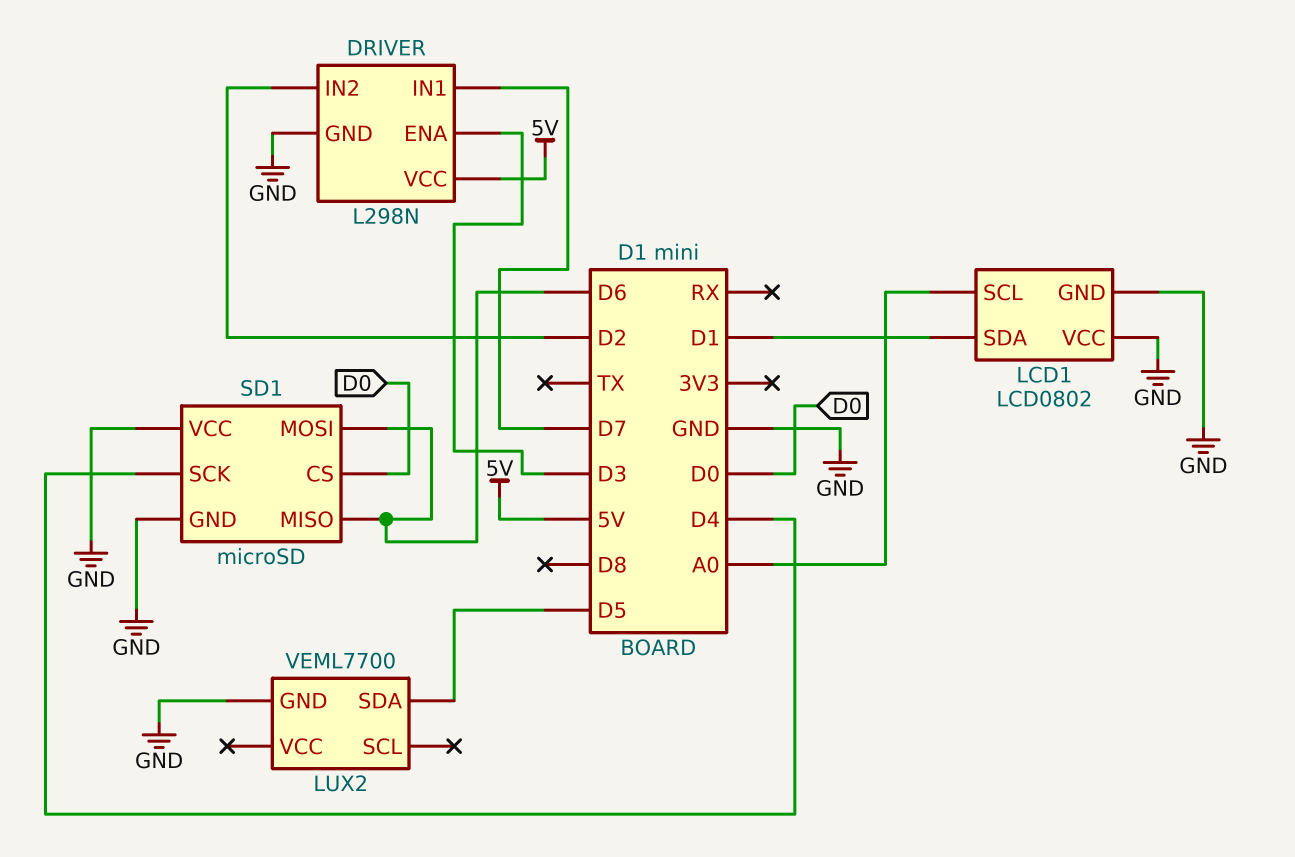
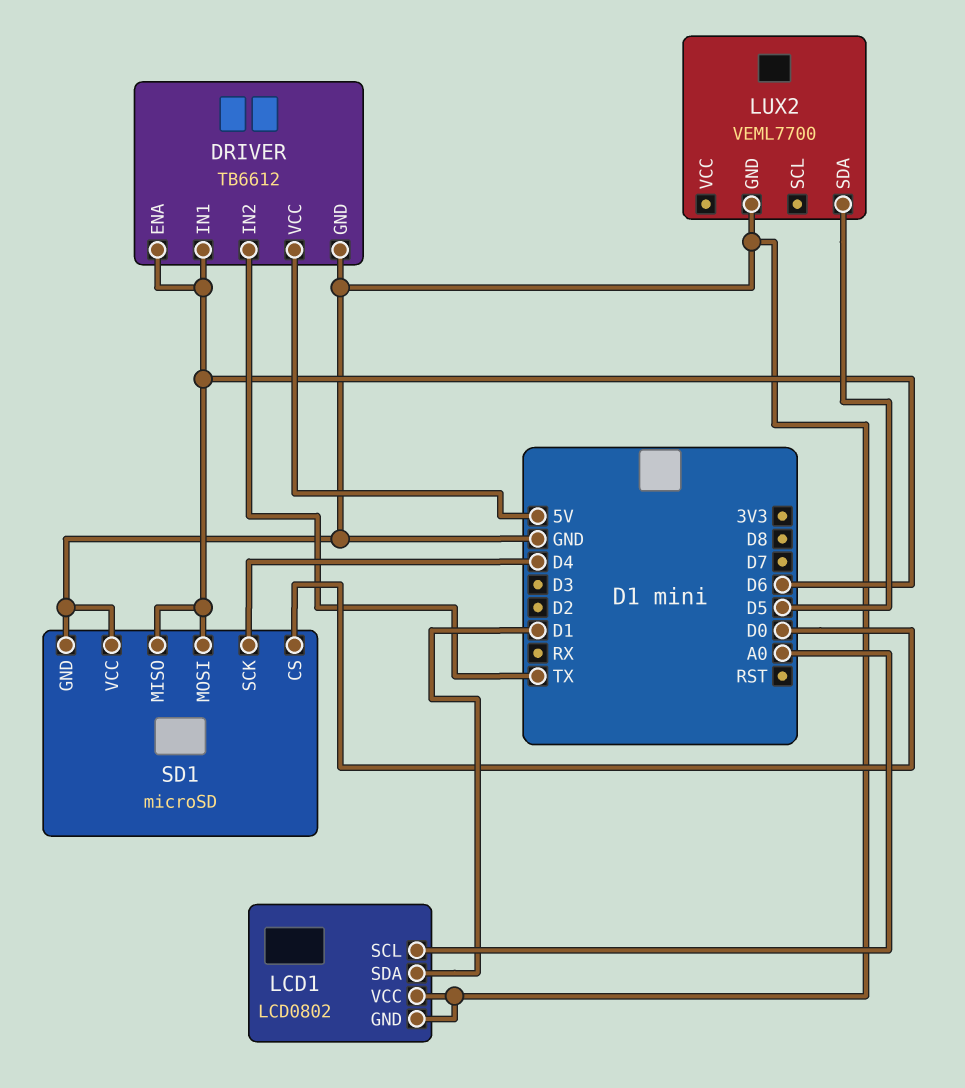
DRIVER: L298N -> TB6612
DRIVER pin ENA: D3 -> D6
DRIVER pin IN1: D7 -> D6
DRIVER pin IN2: D2 -> TX

